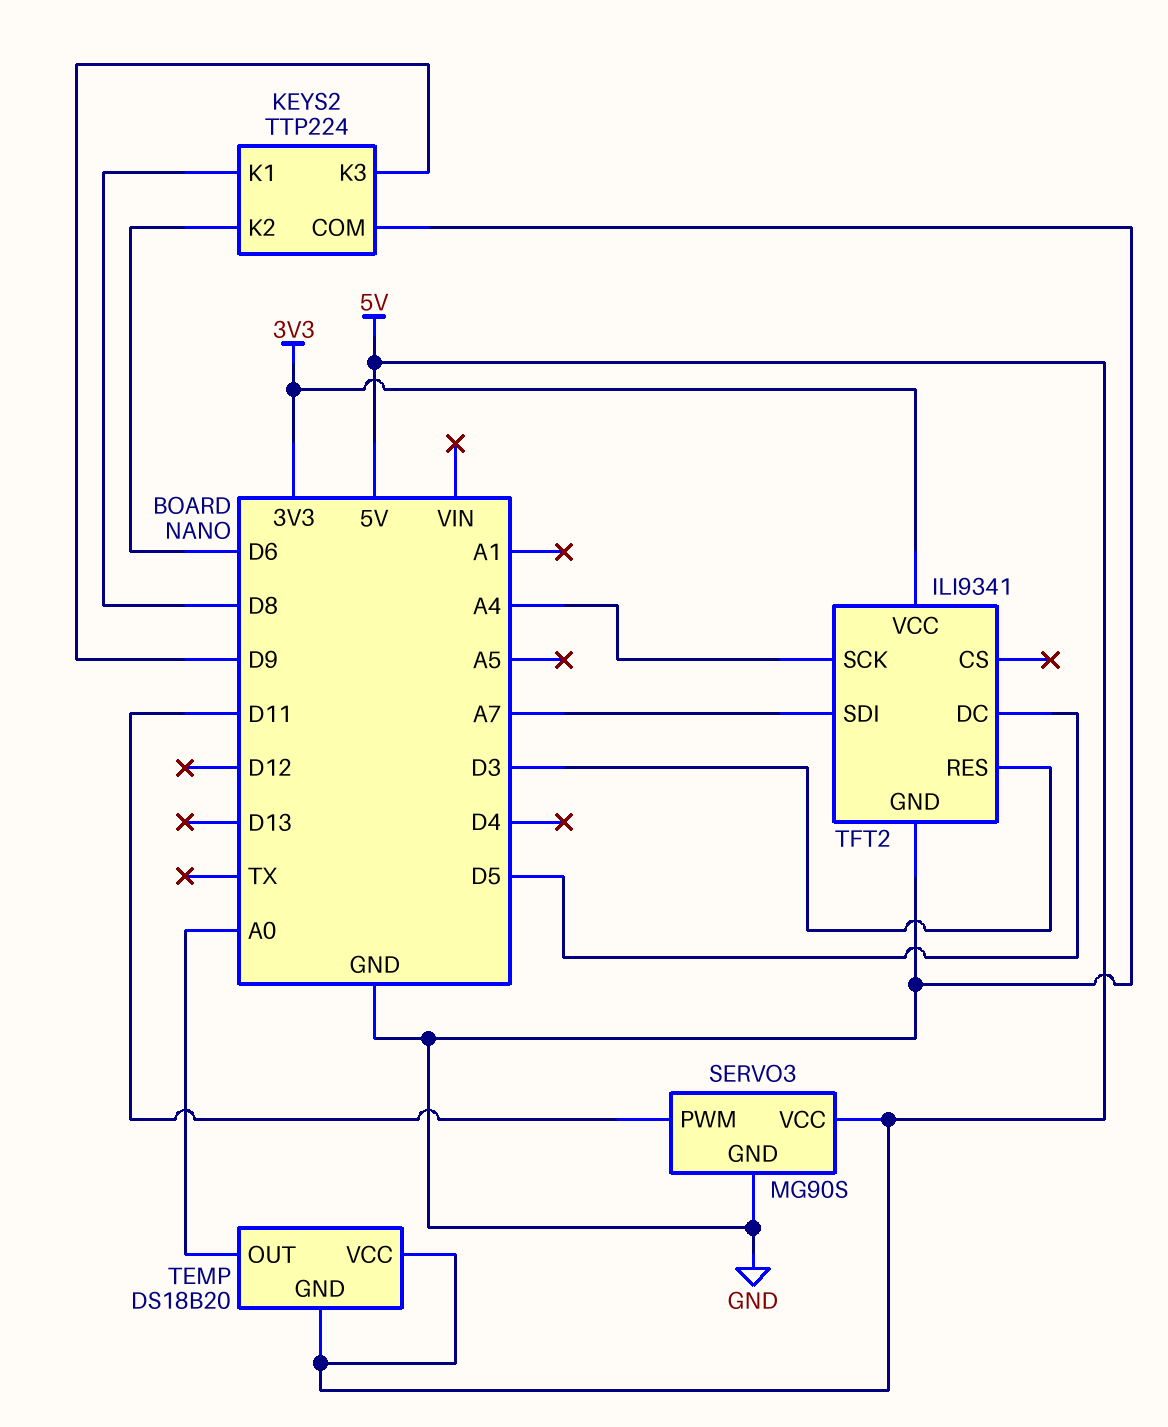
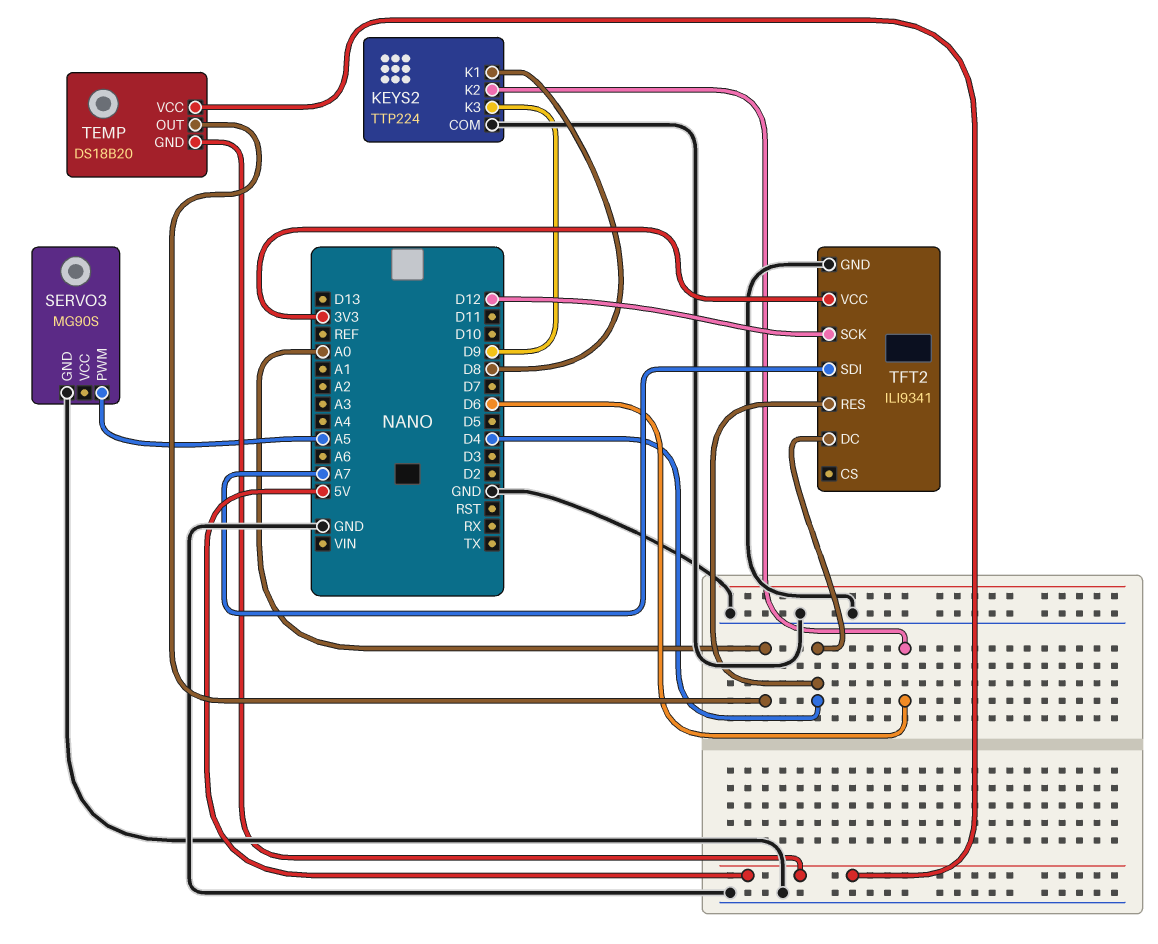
SERVO3 pin PWM: D11 -> A5
SERVO3 pin VCC: 5V -> none
TFT2 pin DC: D5 -> D4
TFT2 pin RES: D3 -> D4
TFT2 pin SCK: A4 -> D12

